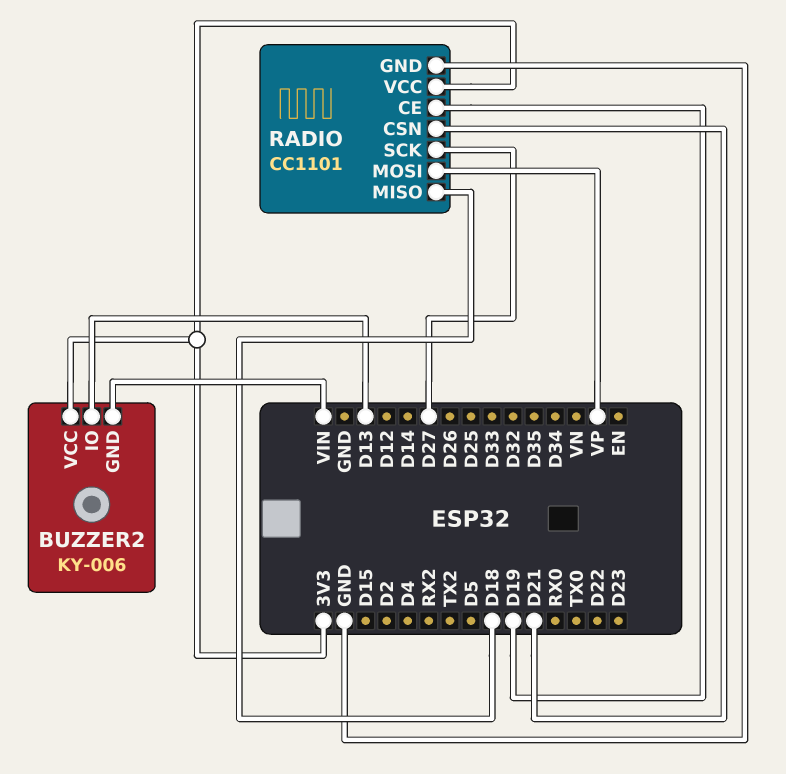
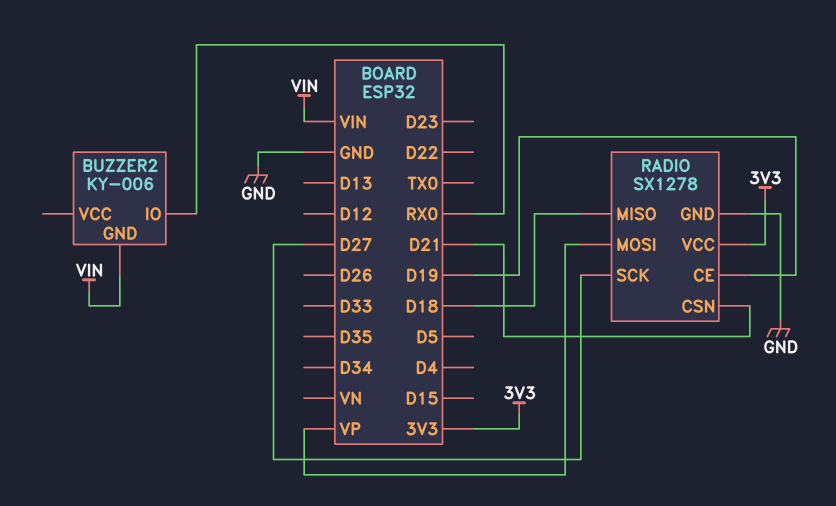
BUZZER2 pin IO: D13 -> RX0
BUZZER2 pin VCC: 3V3 -> none
RADIO: CC1101 -> SX1278

